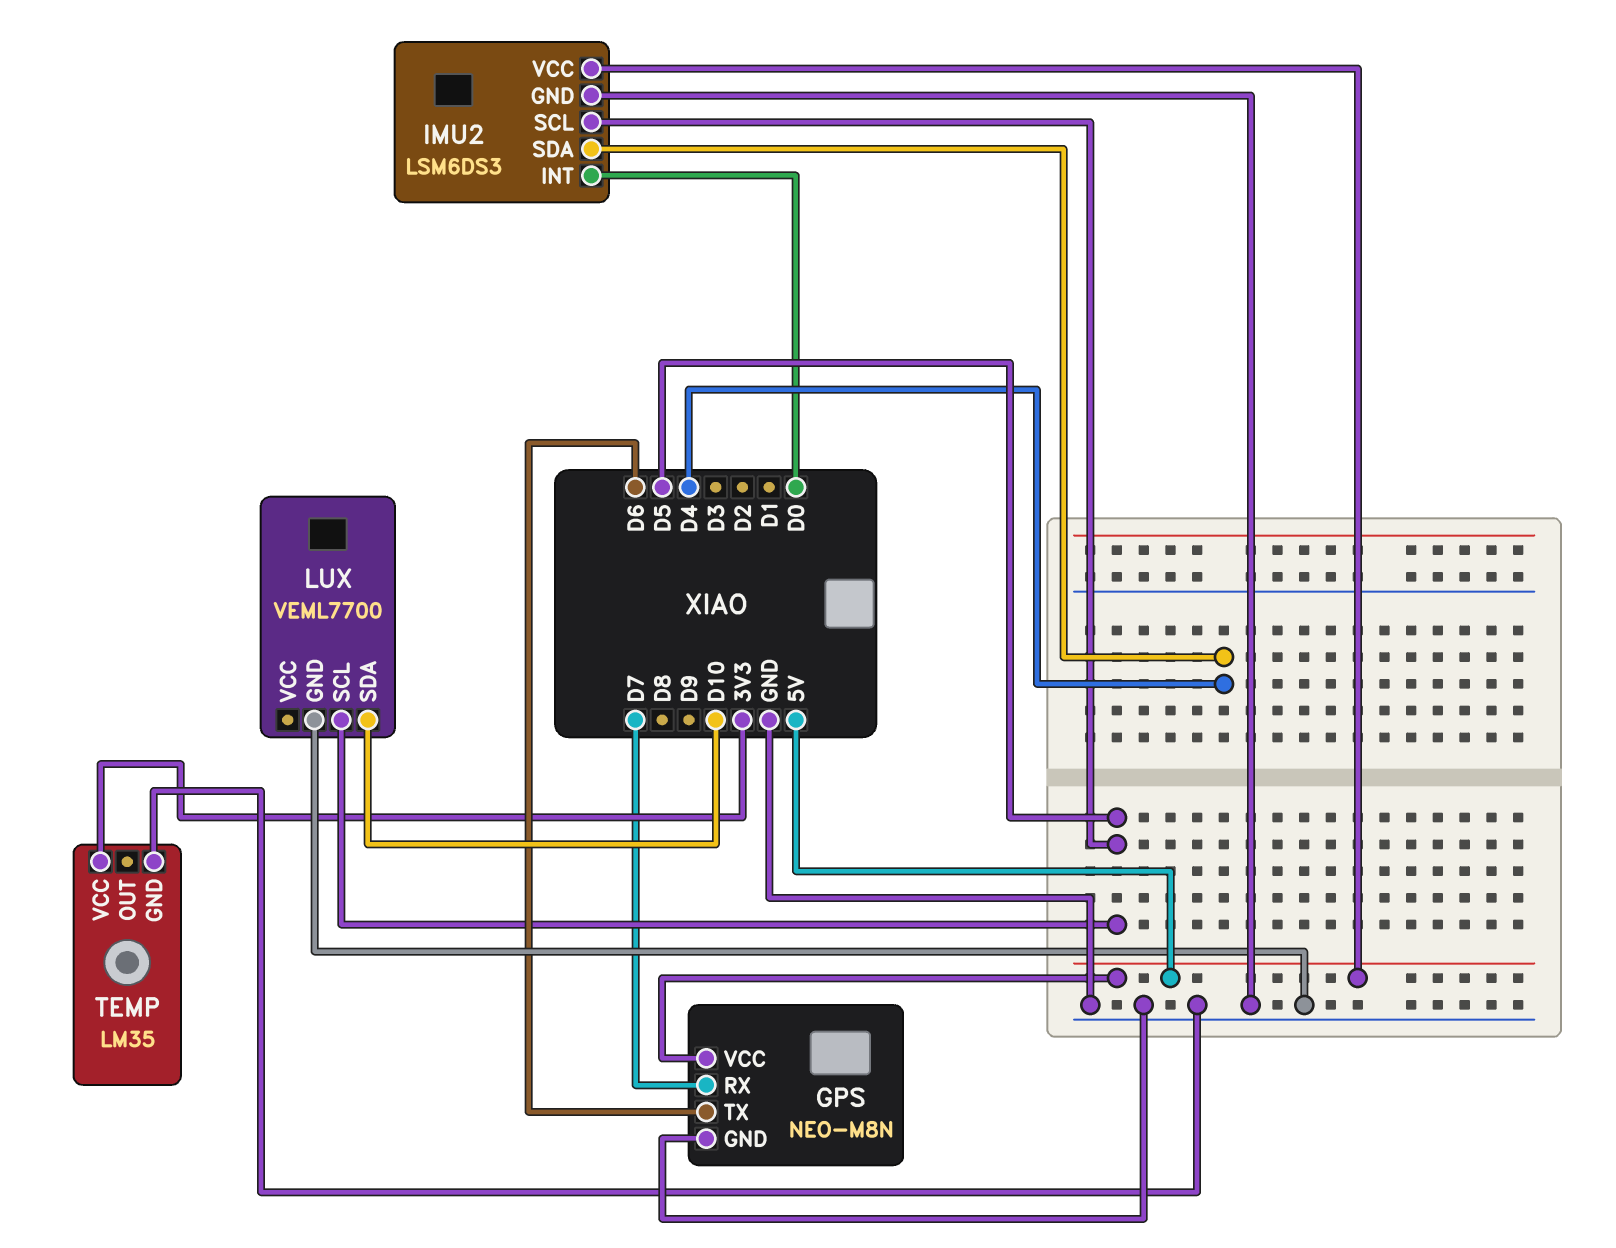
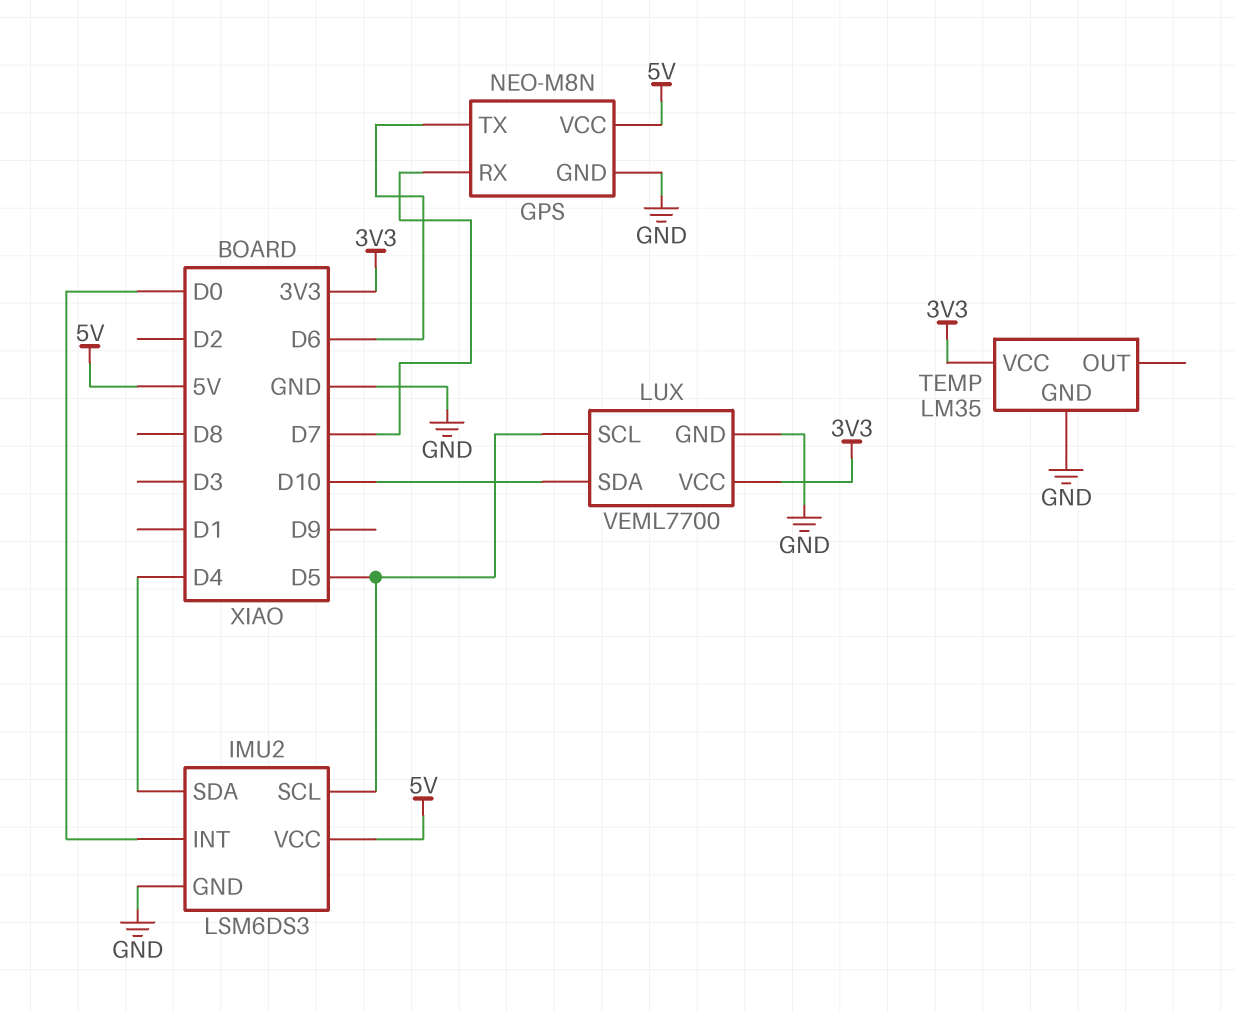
LUX pin VCC: none -> 3V3

